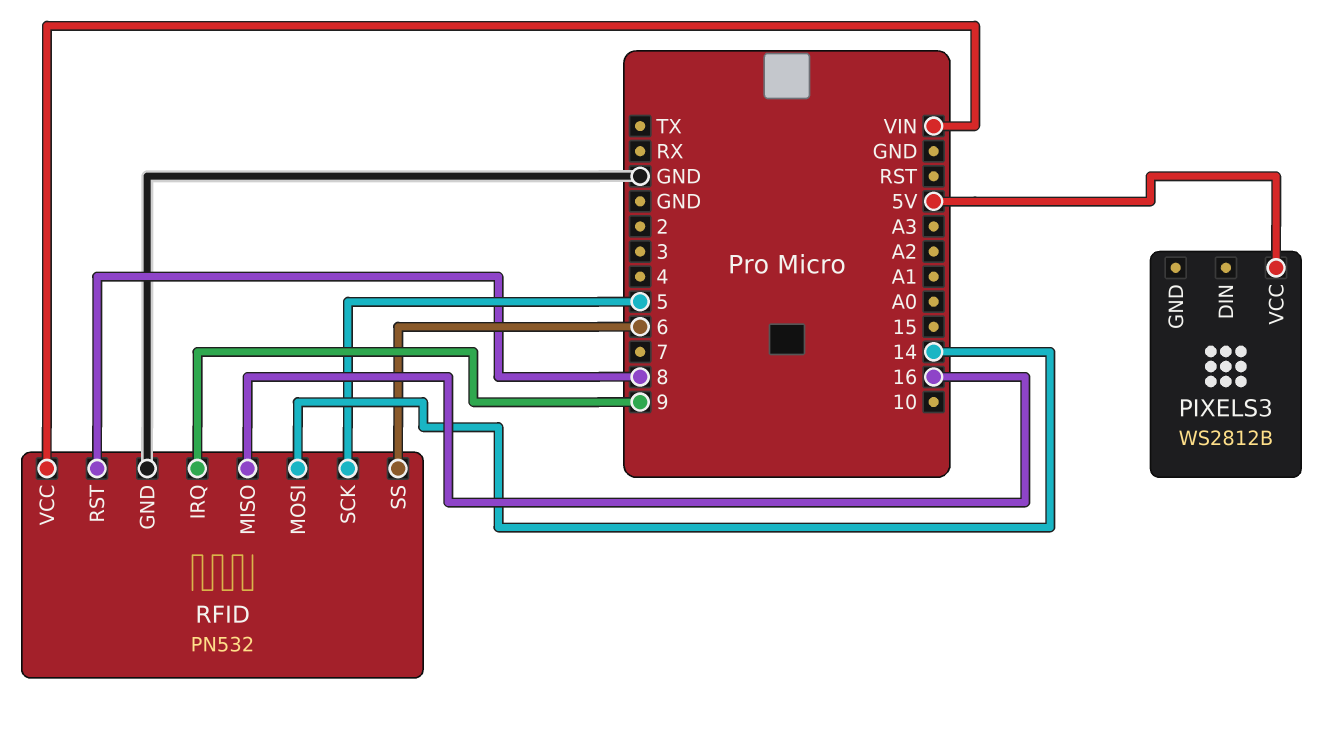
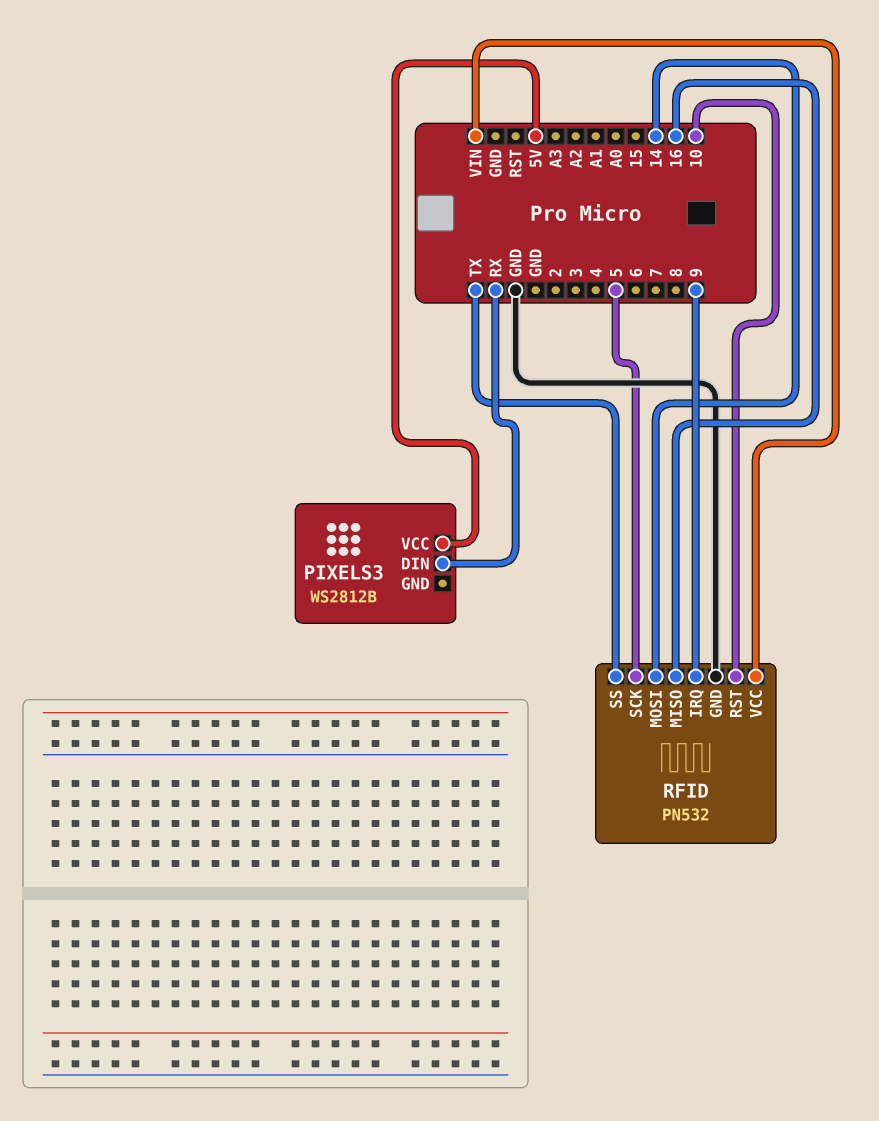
PIXELS3 pin DIN: none -> RX
RFID pin RST: 8 -> 10
RFID pin SS: 6 -> TX

